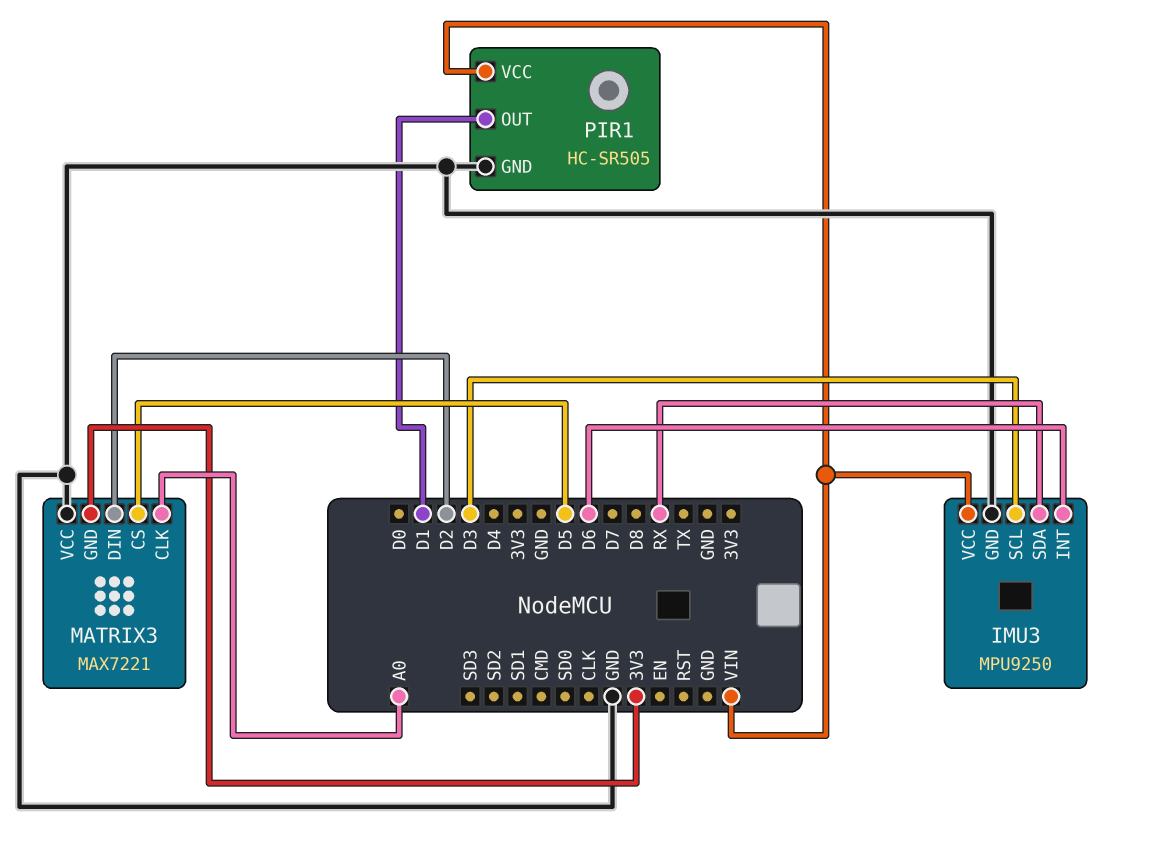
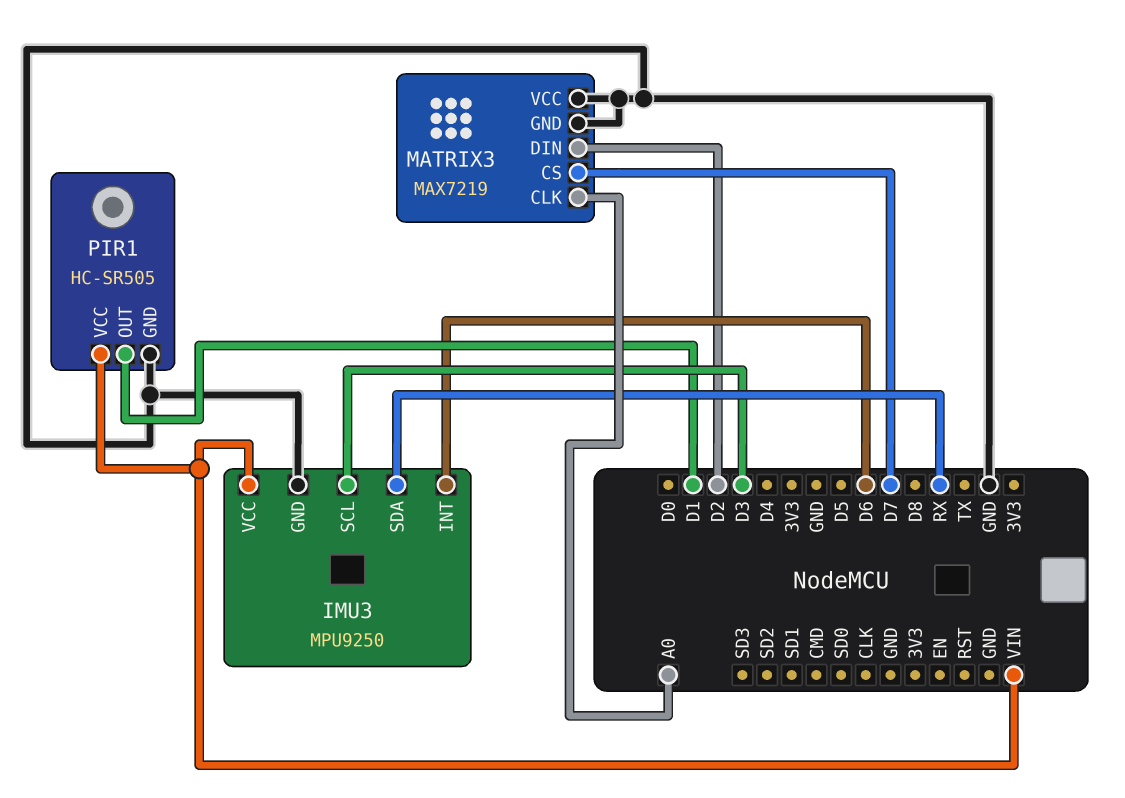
MATRIX3: MAX7221 -> MAX7219
MATRIX3 pin CS: D5 -> D7
MATRIX3 pin GND: 3V3 -> GND

